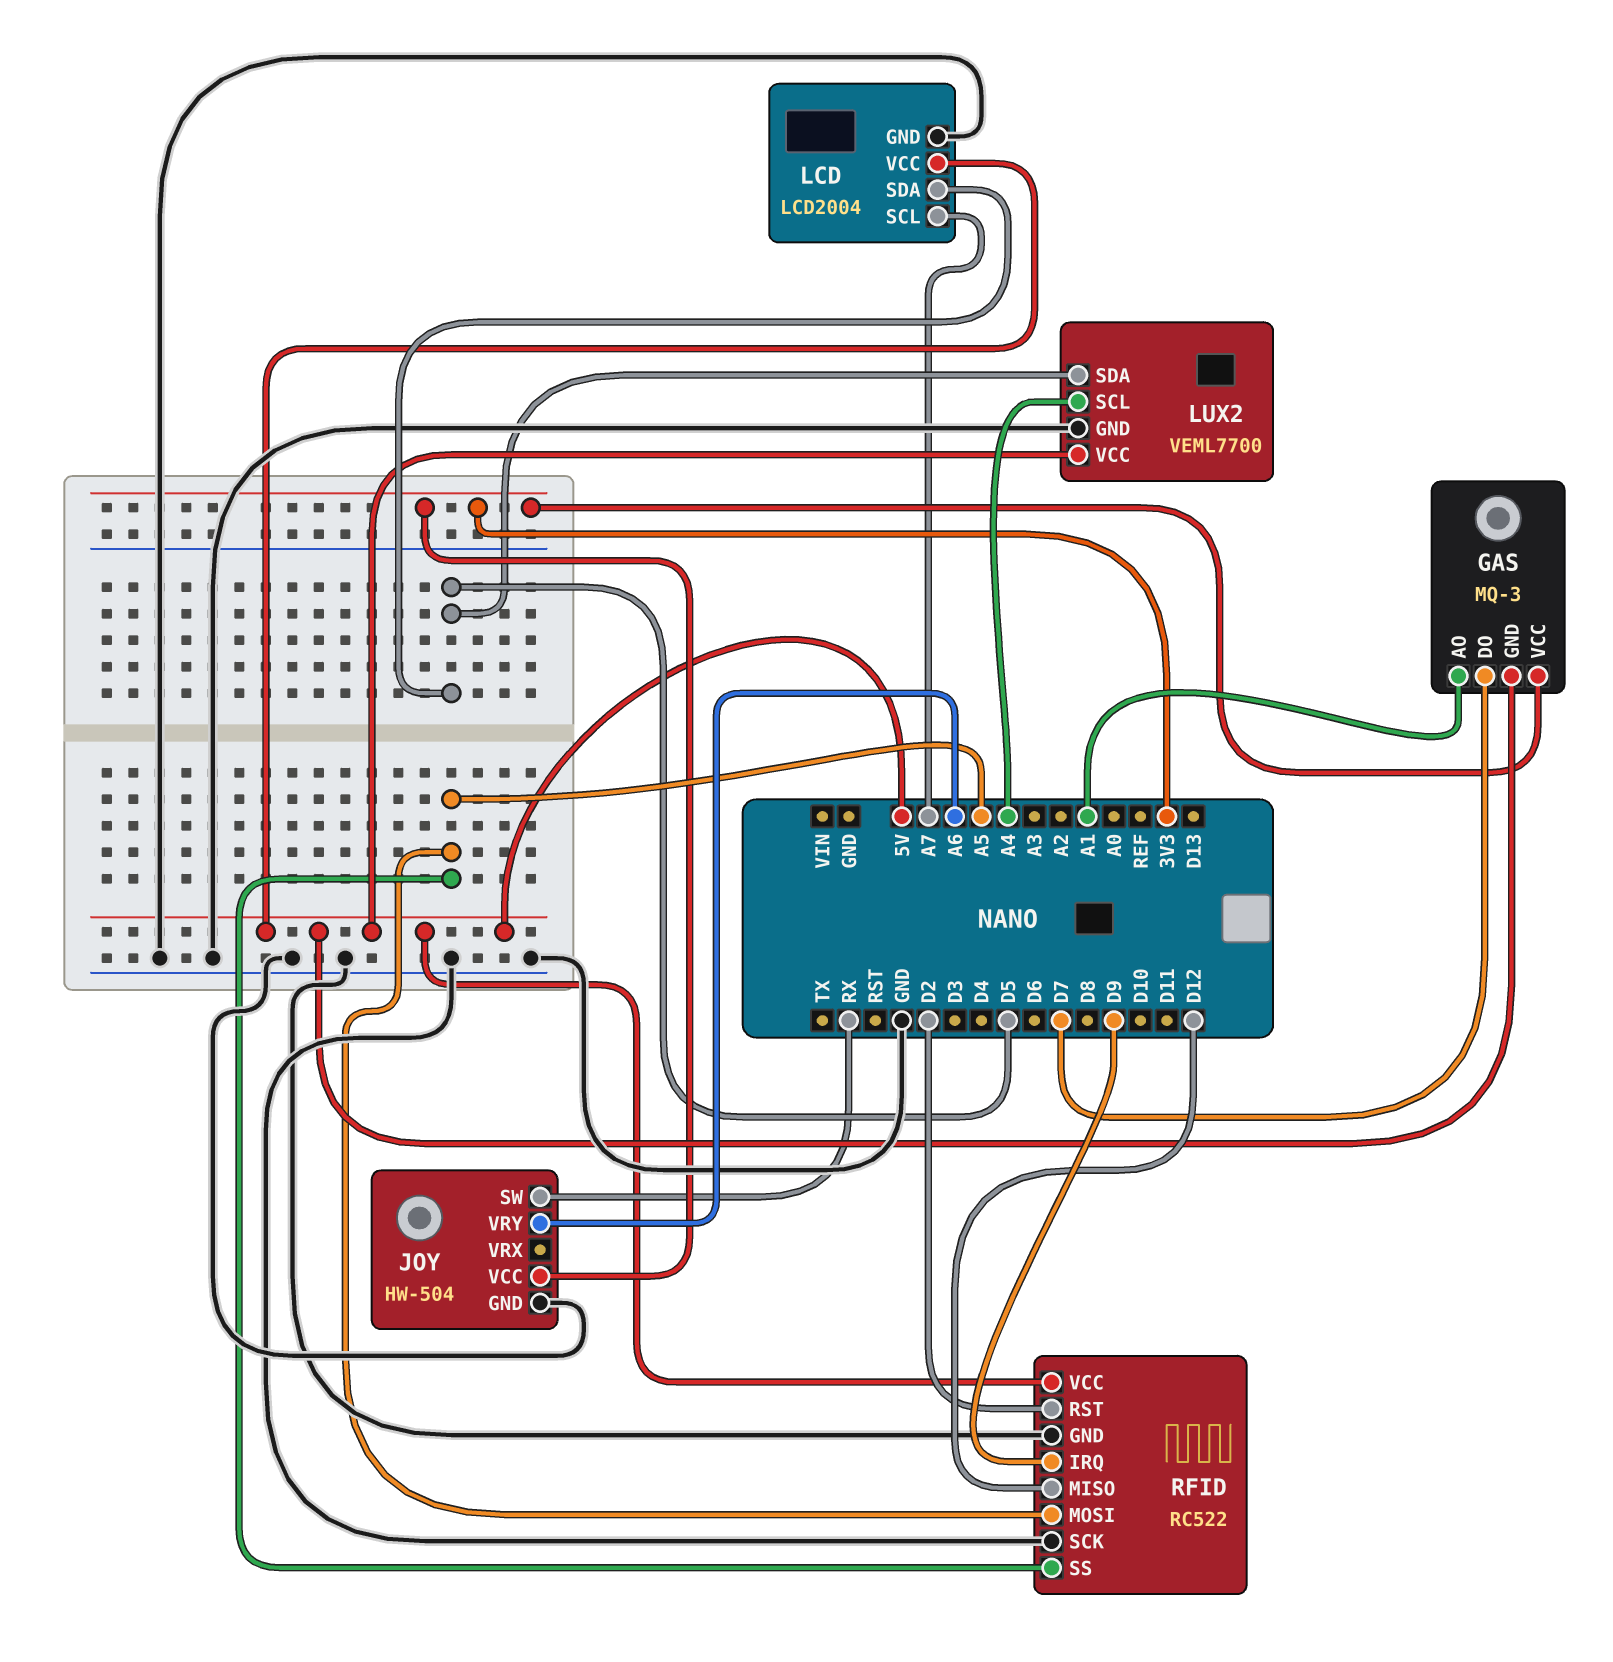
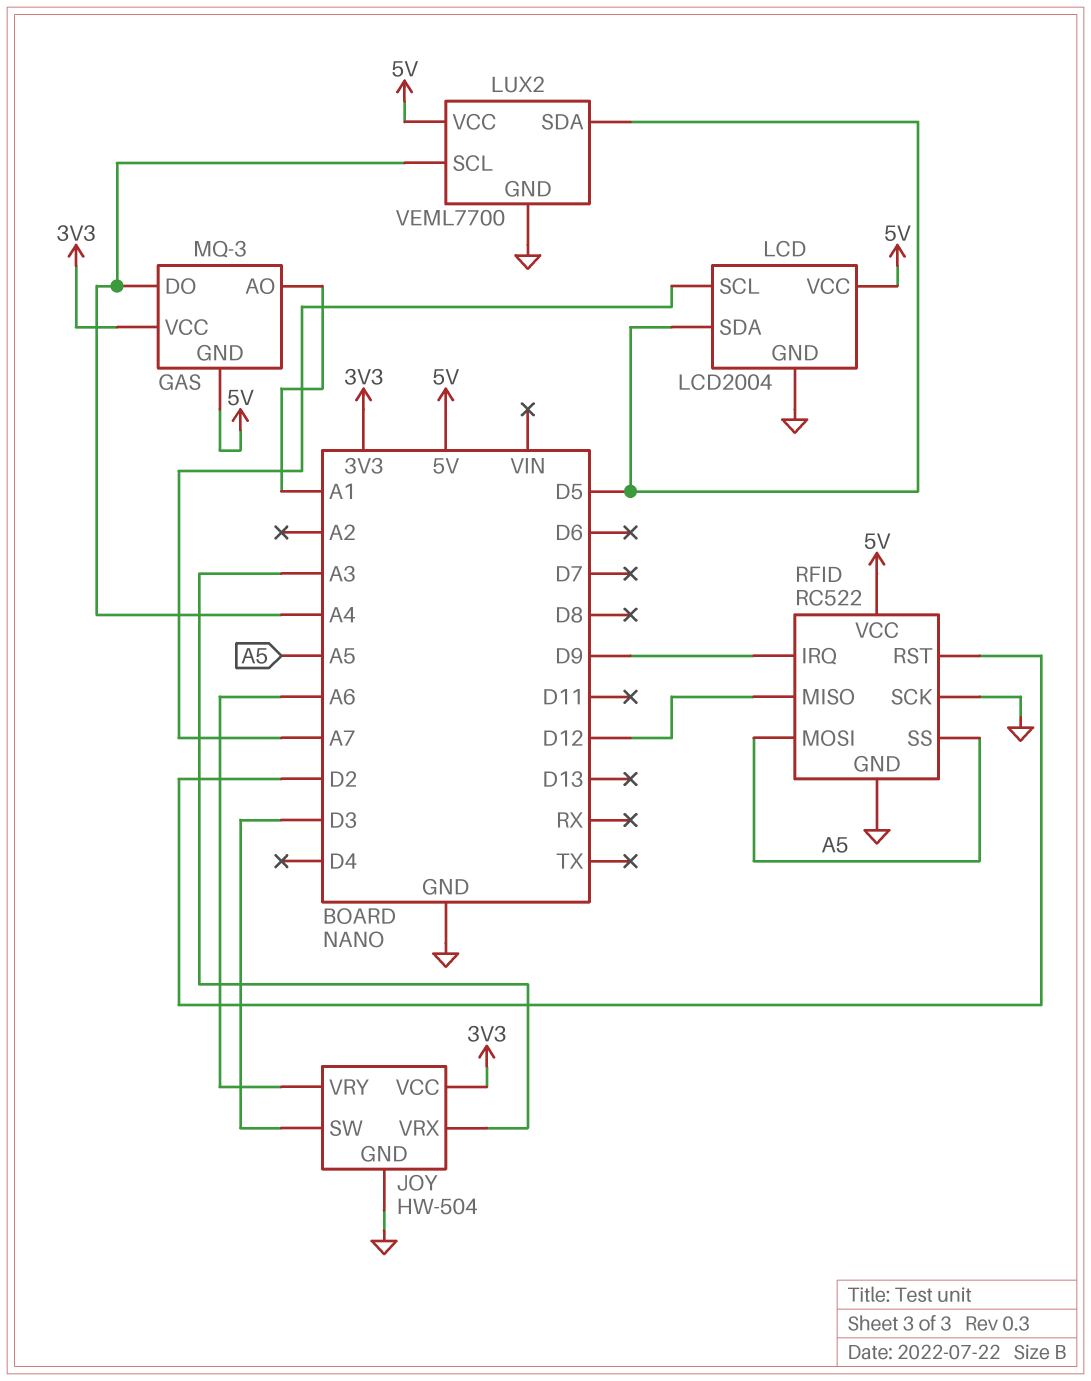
GAS pin DO: D7 -> A4
JOY pin SW: RX -> D3
JOY pin VRX: none -> A3

